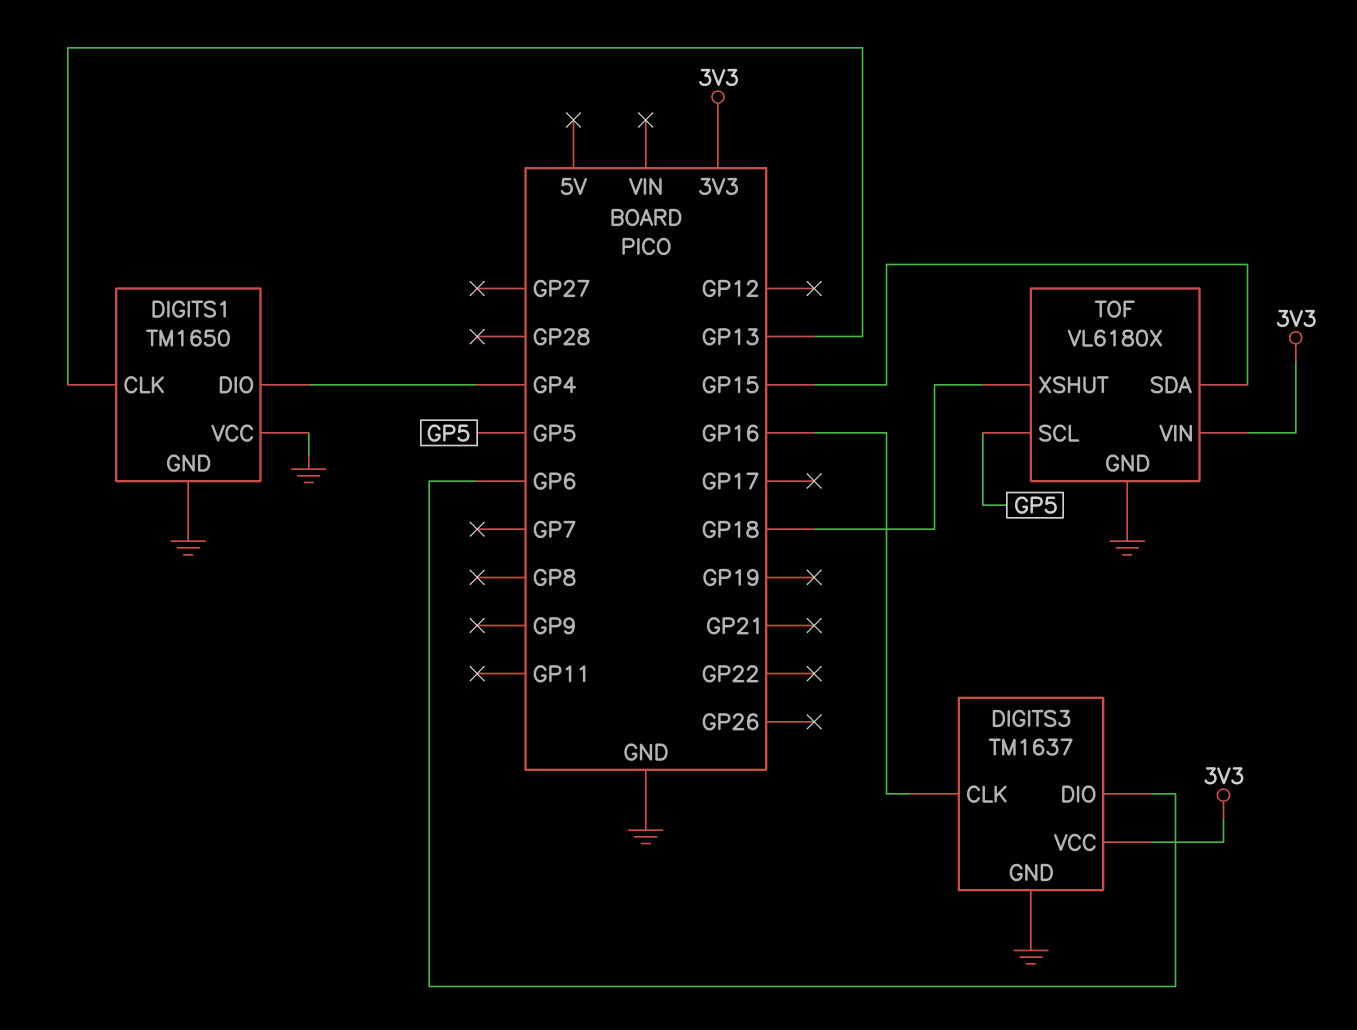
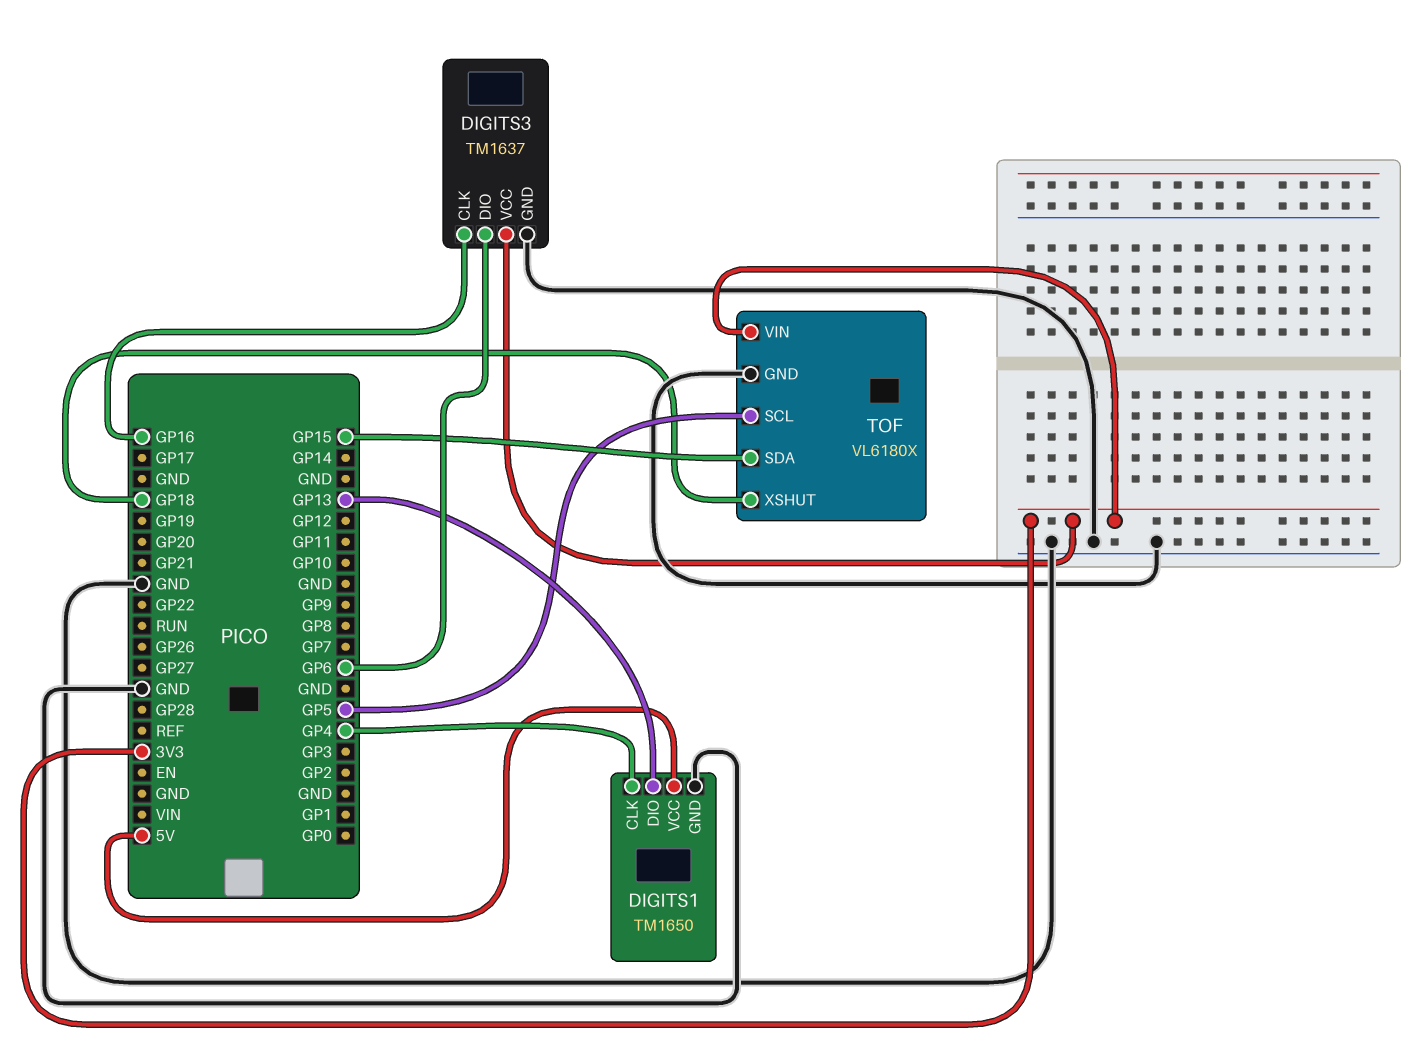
DIGITS1 pin CLK: GP13 -> GP4
DIGITS1 pin DIO: GP4 -> GP13
DIGITS1 pin VCC: GND -> 5V

